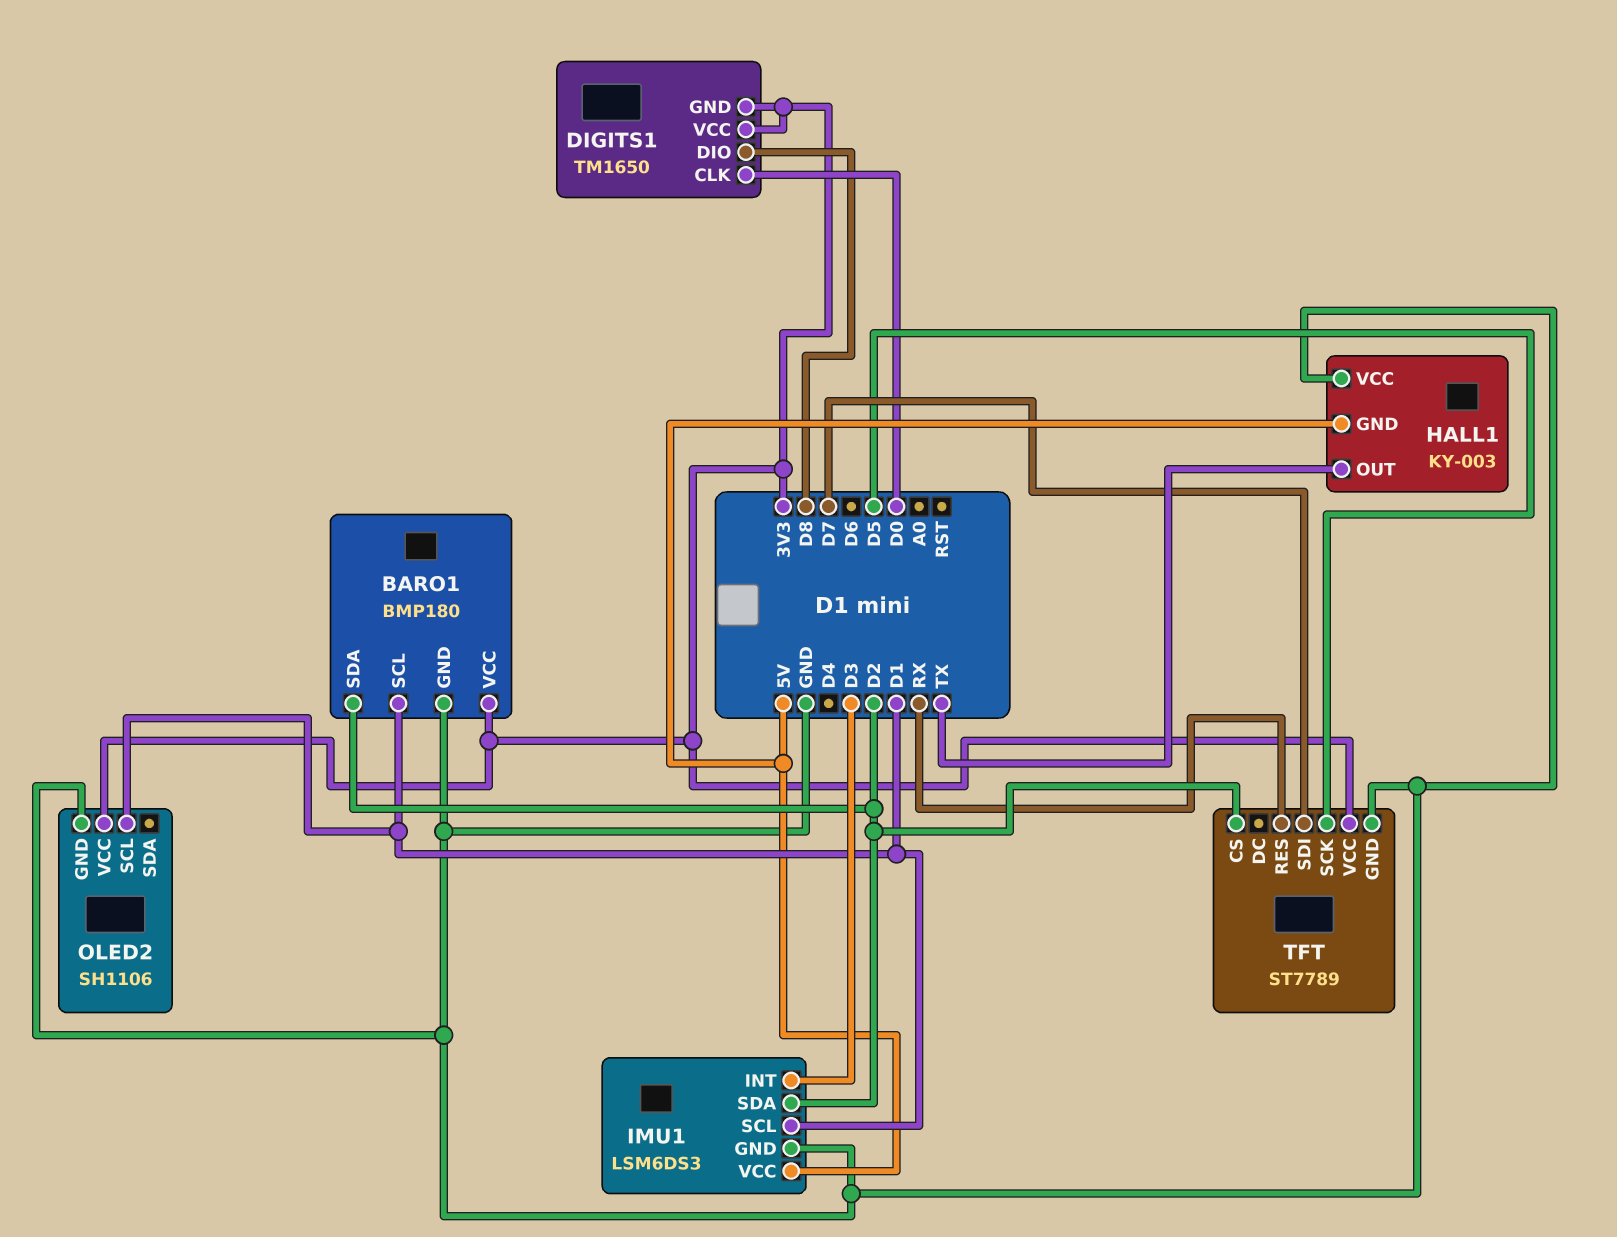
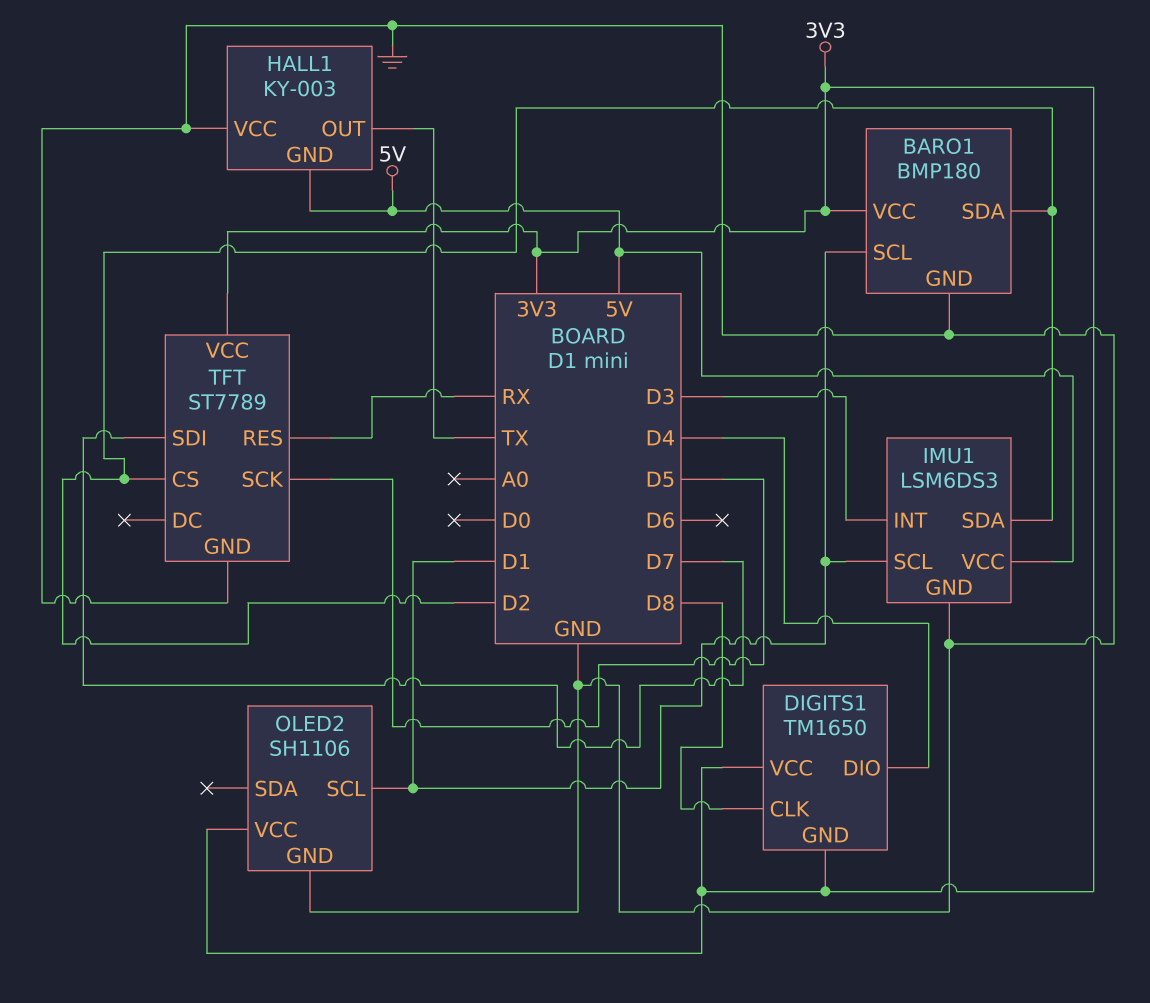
DIGITS1 pin CLK: D0 -> D8
DIGITS1 pin DIO: D8 -> D4

